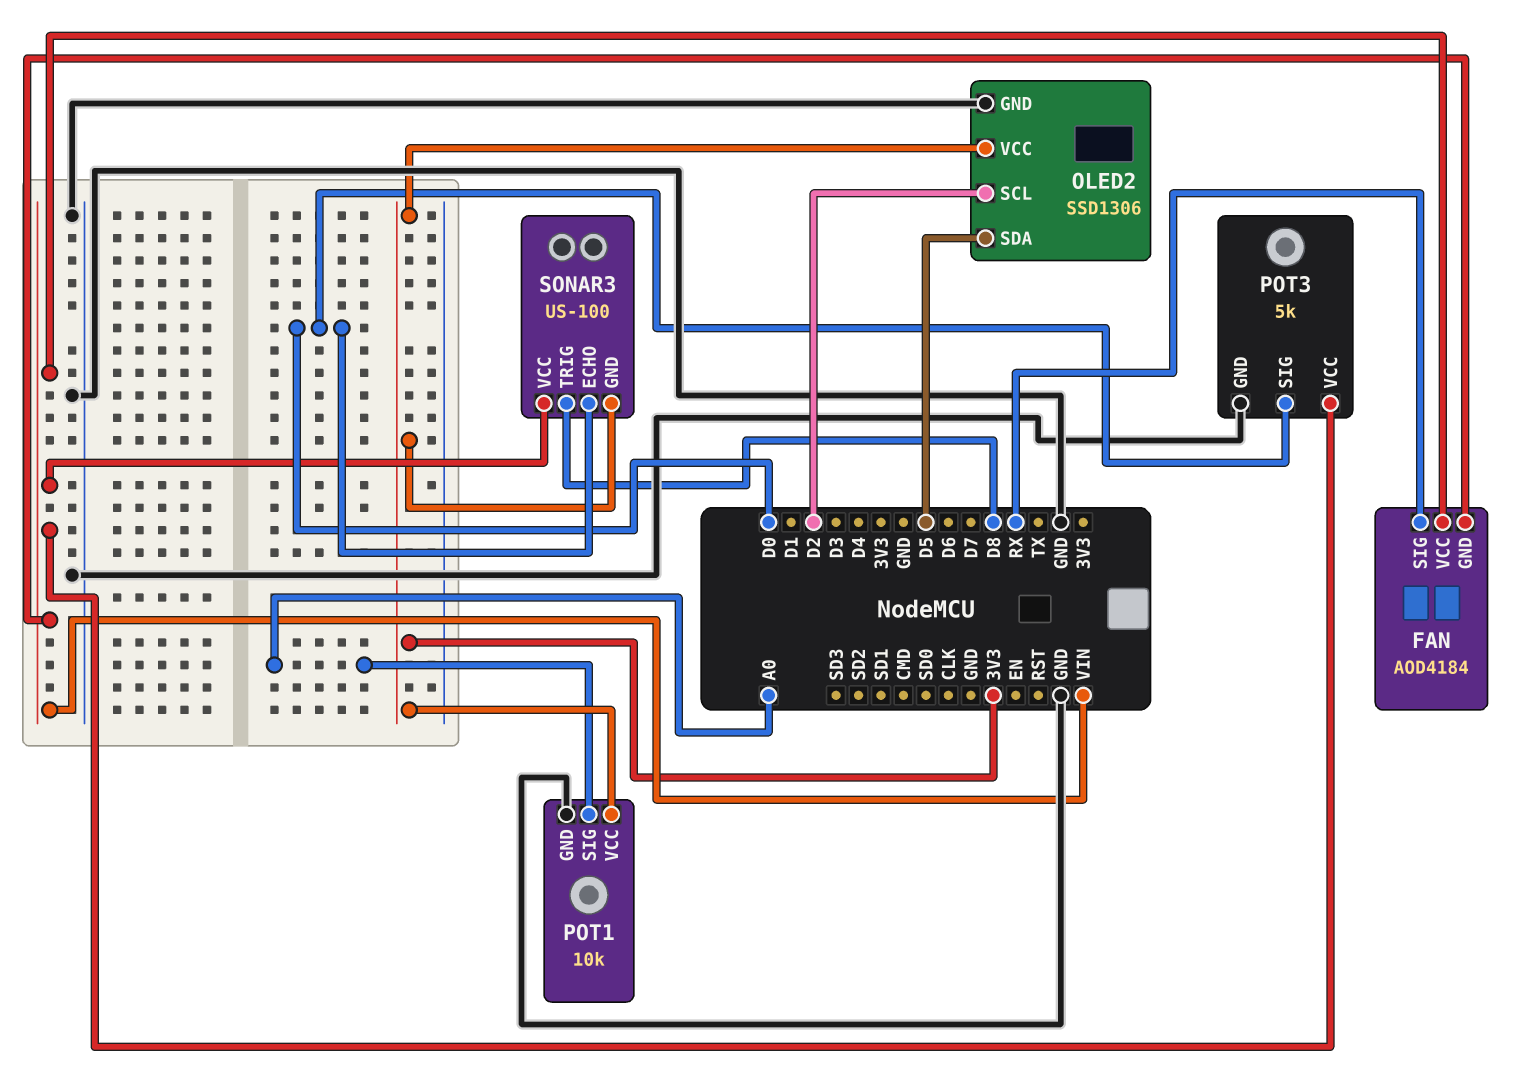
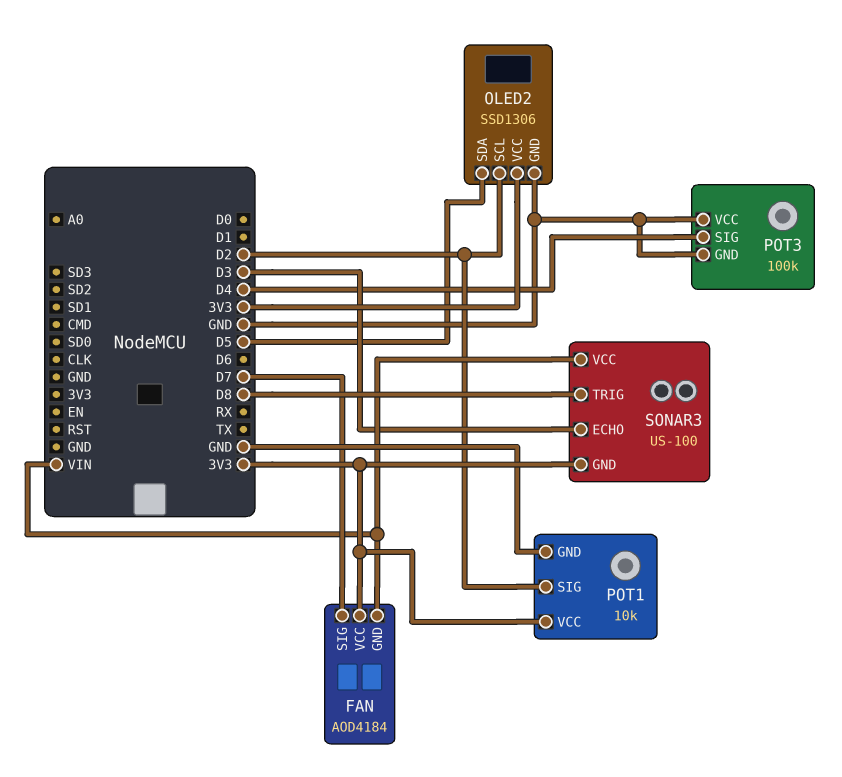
FAN pin SIG: RX -> D7
FAN pin VCC: VIN -> 3V3
POT1 pin SIG: A0 -> D2
POT3: 5k -> 100k
POT3 pin SIG: D0 -> D4
POT3 pin VCC: VIN -> GND
SONAR3 pin ECHO: D0 -> D3

